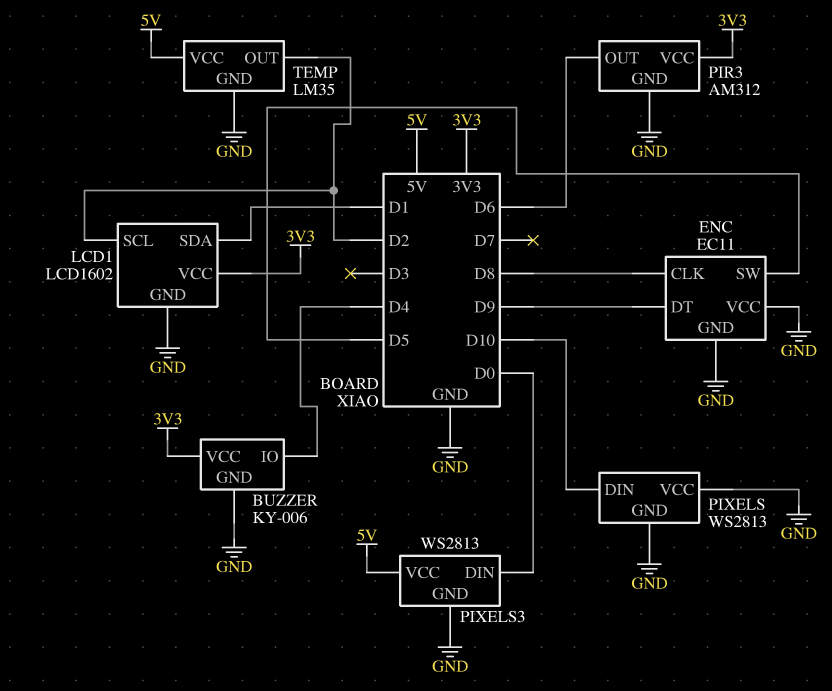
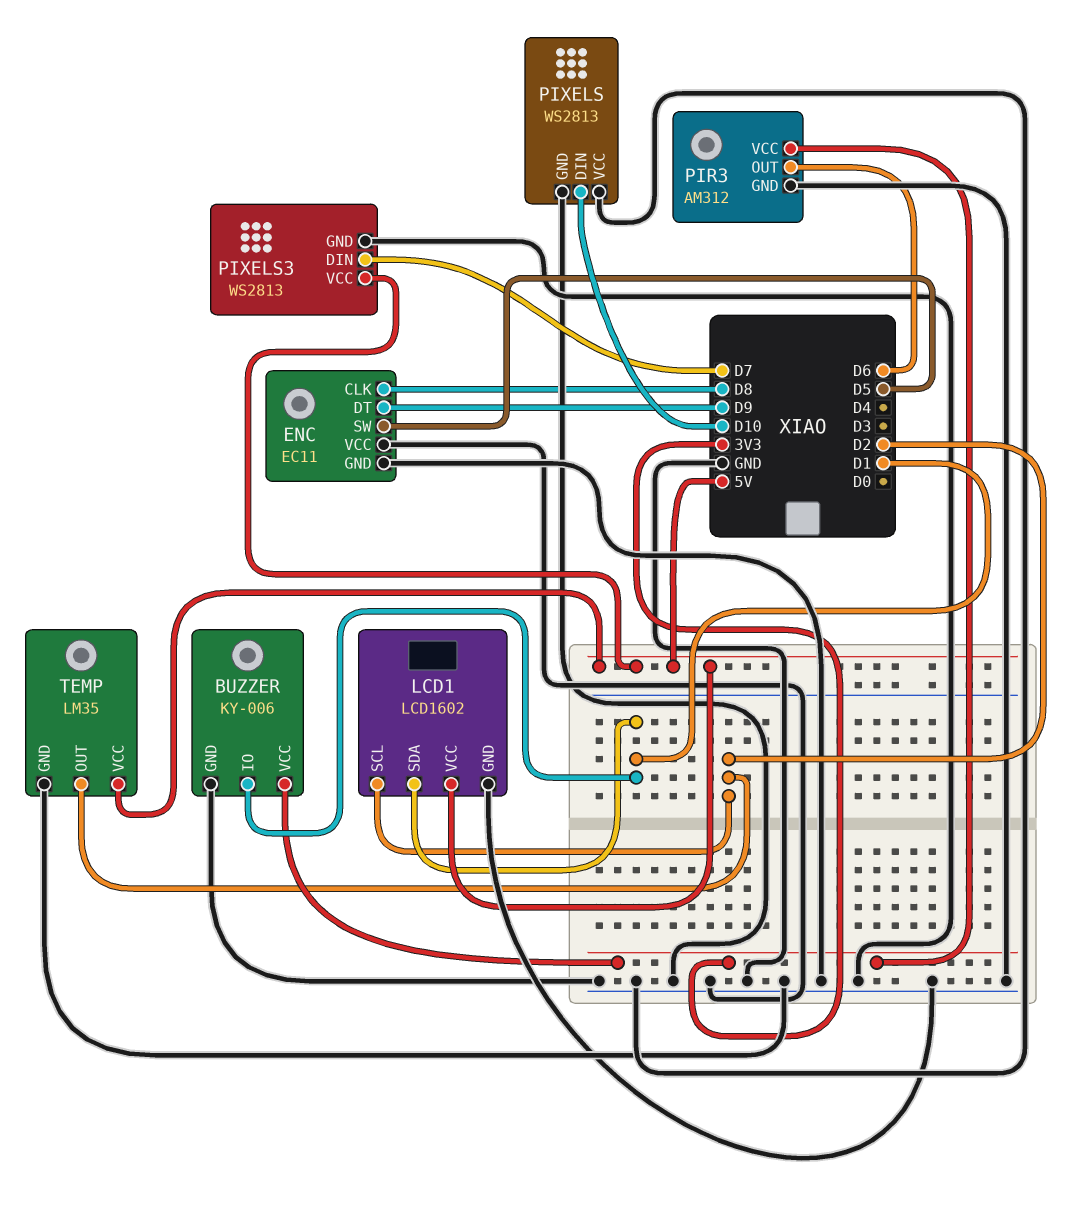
BUZZER pin IO: D4 -> D1
LCD1 pin VCC: 3V3 -> 5V
PIXELS3 pin DIN: D0 -> D7

